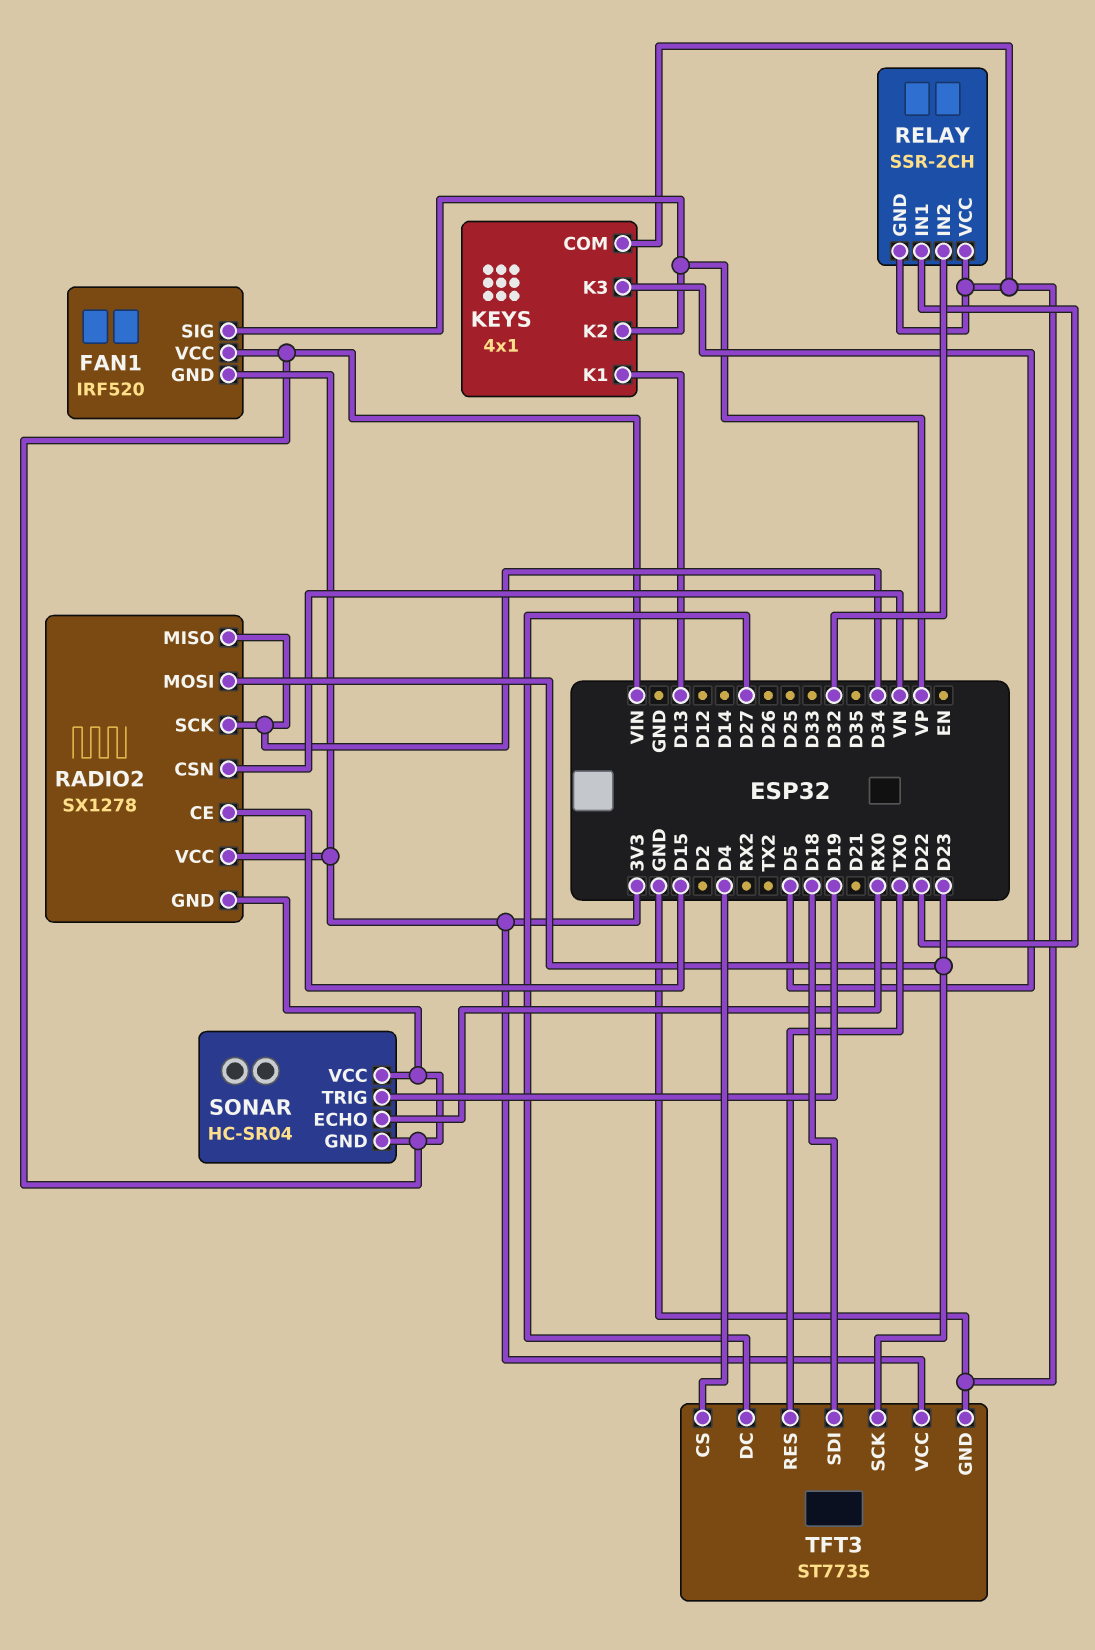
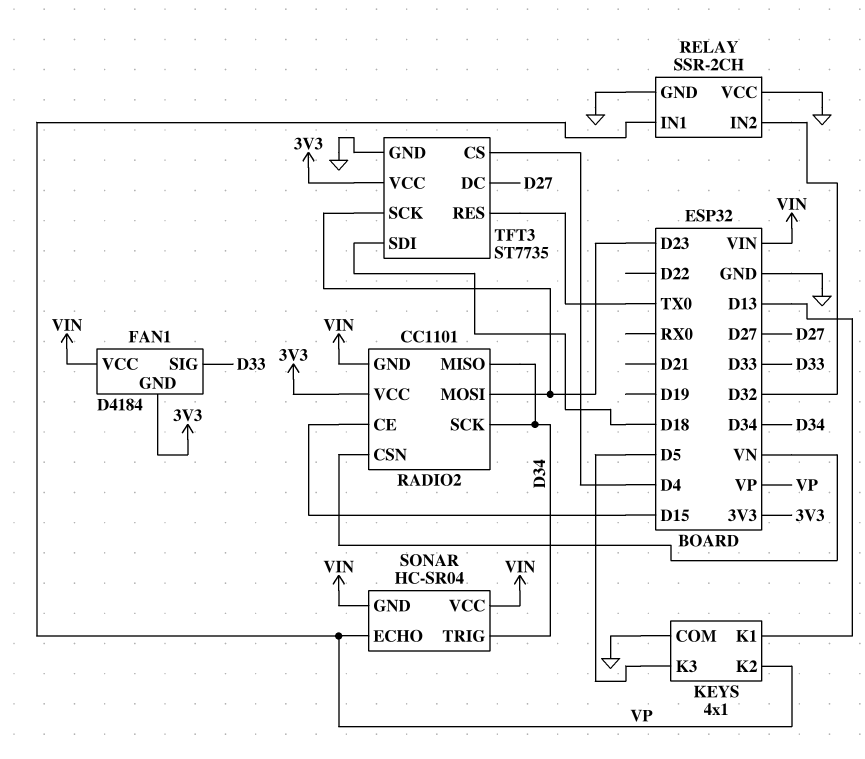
FAN1: IRF520 -> D4184
FAN1 pin SIG: VP -> D33
RADIO2: SX1278 -> CC1101
RELAY pin IN1: D22 -> VP
SONAR pin ECHO: RX0 -> VP
SONAR pin TRIG: D19 -> D34

